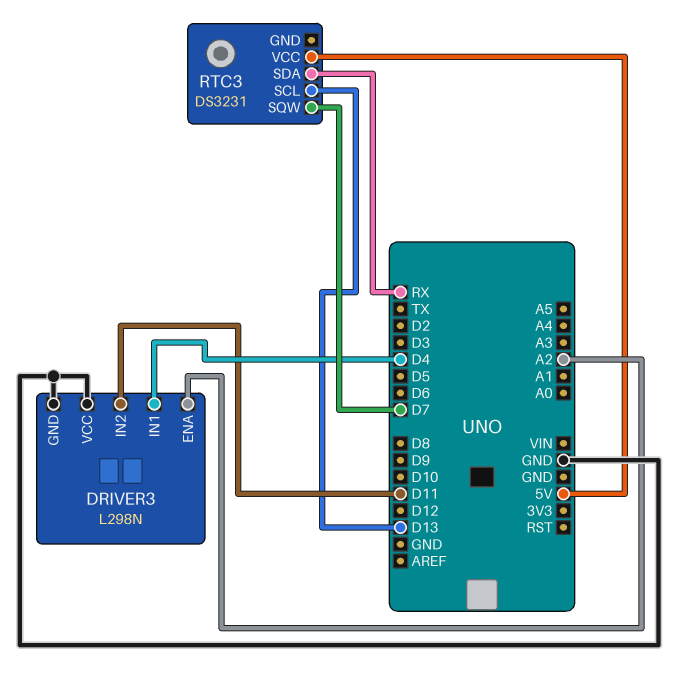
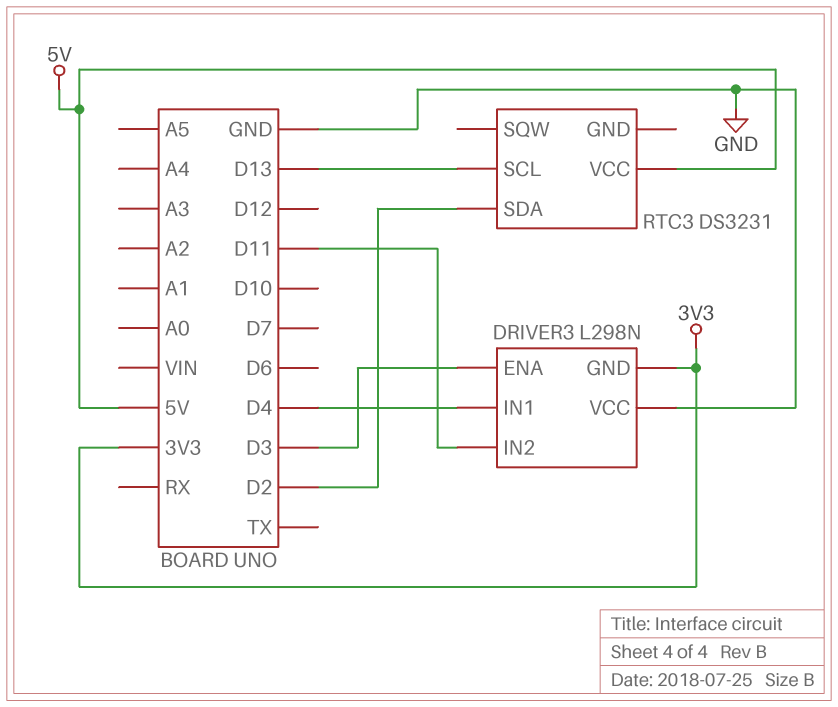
DRIVER3 pin ENA: A2 -> D3
DRIVER3 pin GND: GND -> 3V3
RTC3 pin SDA: RX -> D2
RTC3 pin SQW: D7 -> none

